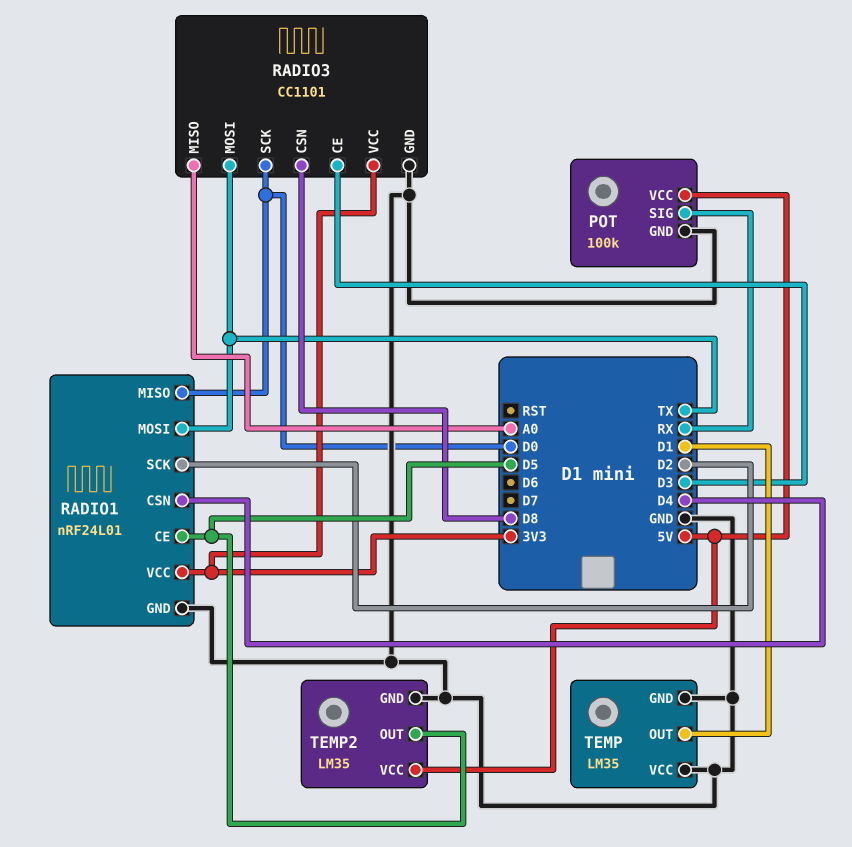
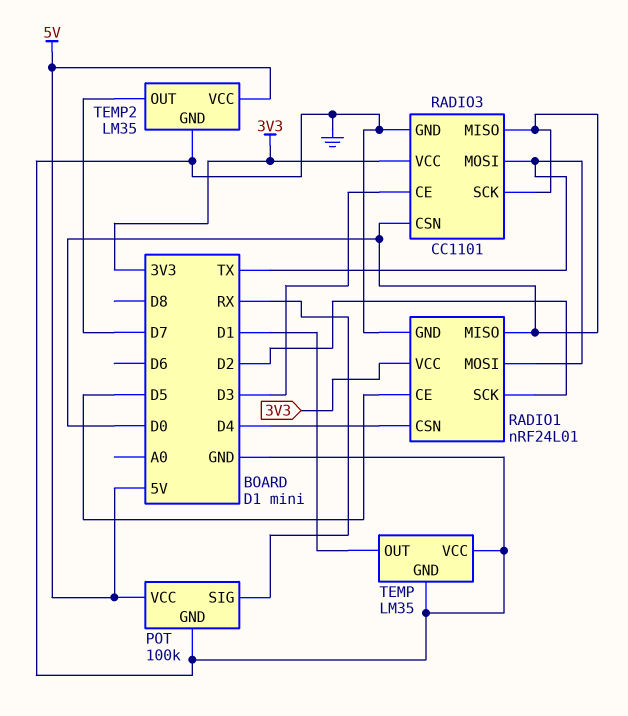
RADIO3 pin CSN: D8 -> D0
RADIO3 pin MISO: A0 -> D0
TEMP2 pin OUT: D5 -> D7

